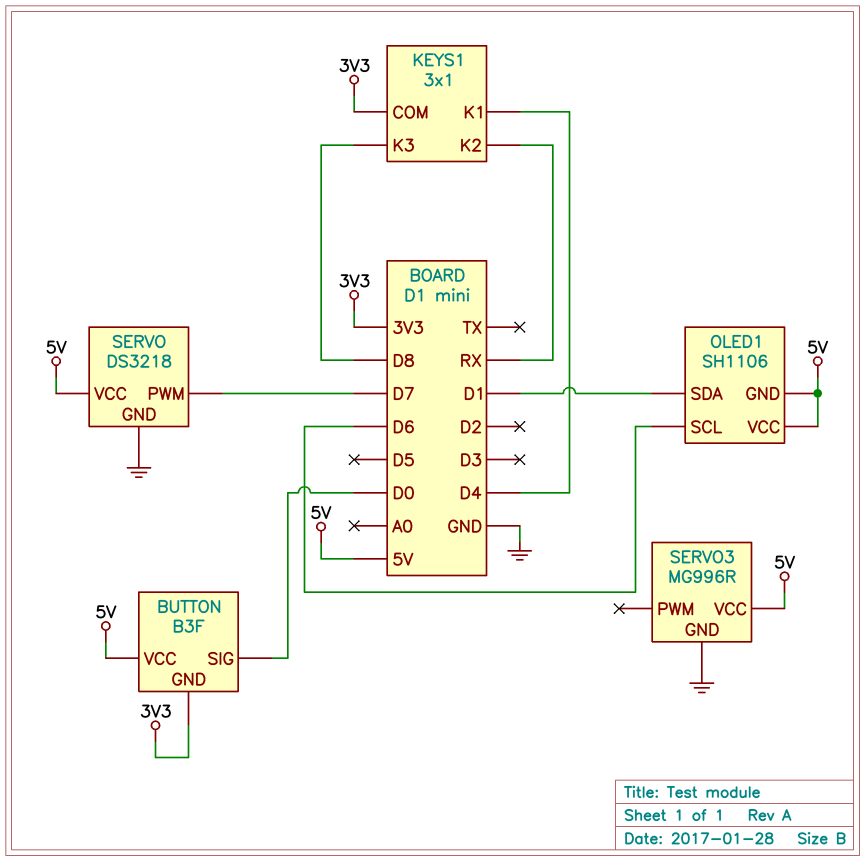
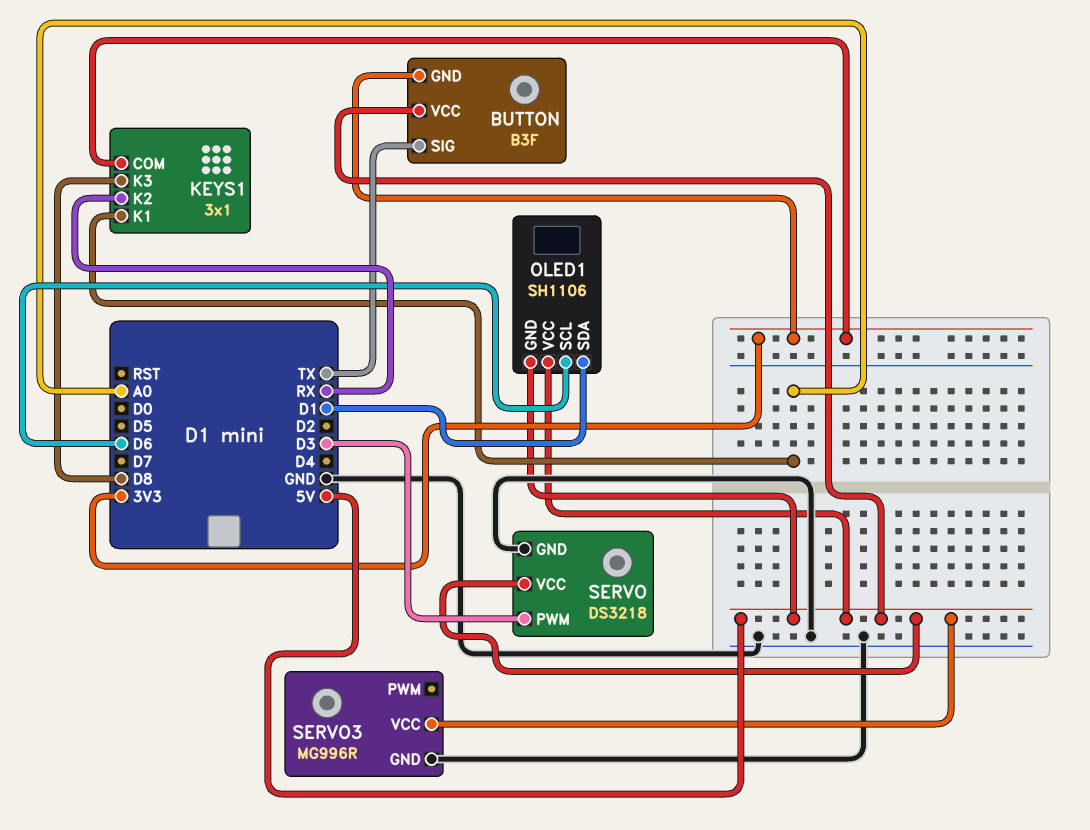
BUTTON pin SIG: D0 -> TX
KEYS1 pin K1: D4 -> A0
SERVO pin PWM: D7 -> D3

